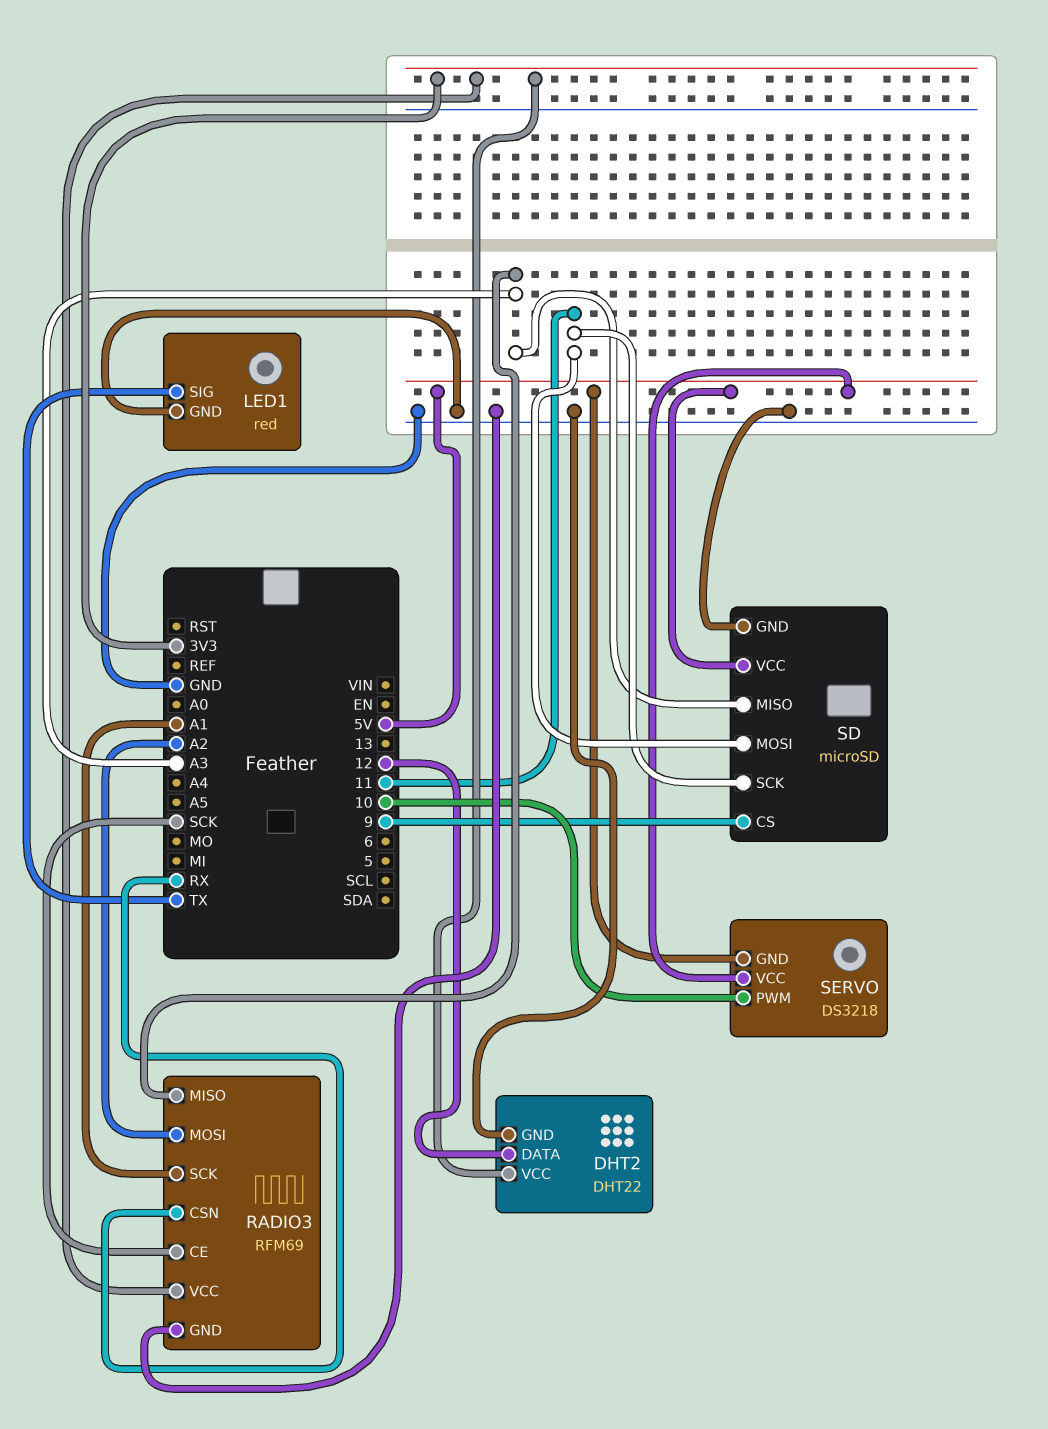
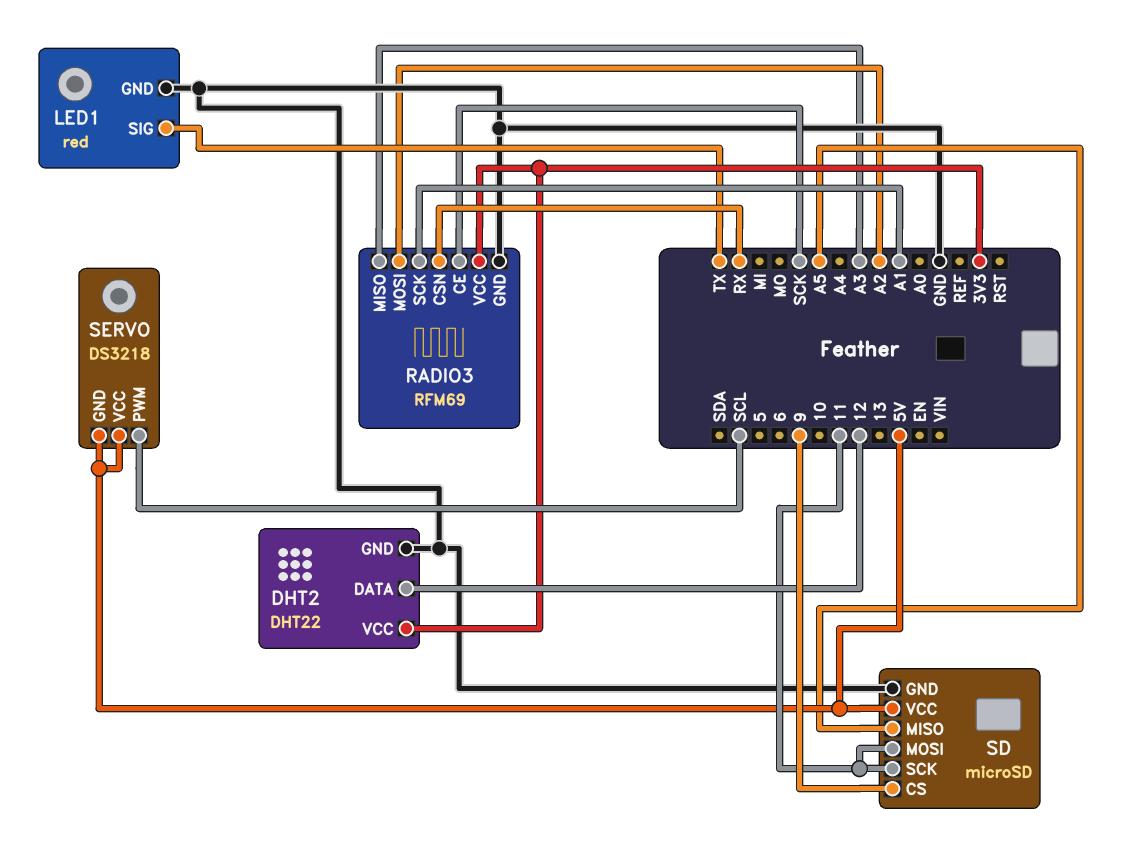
SD pin MISO: A3 -> A5
SERVO pin PWM: 10 -> SCL

